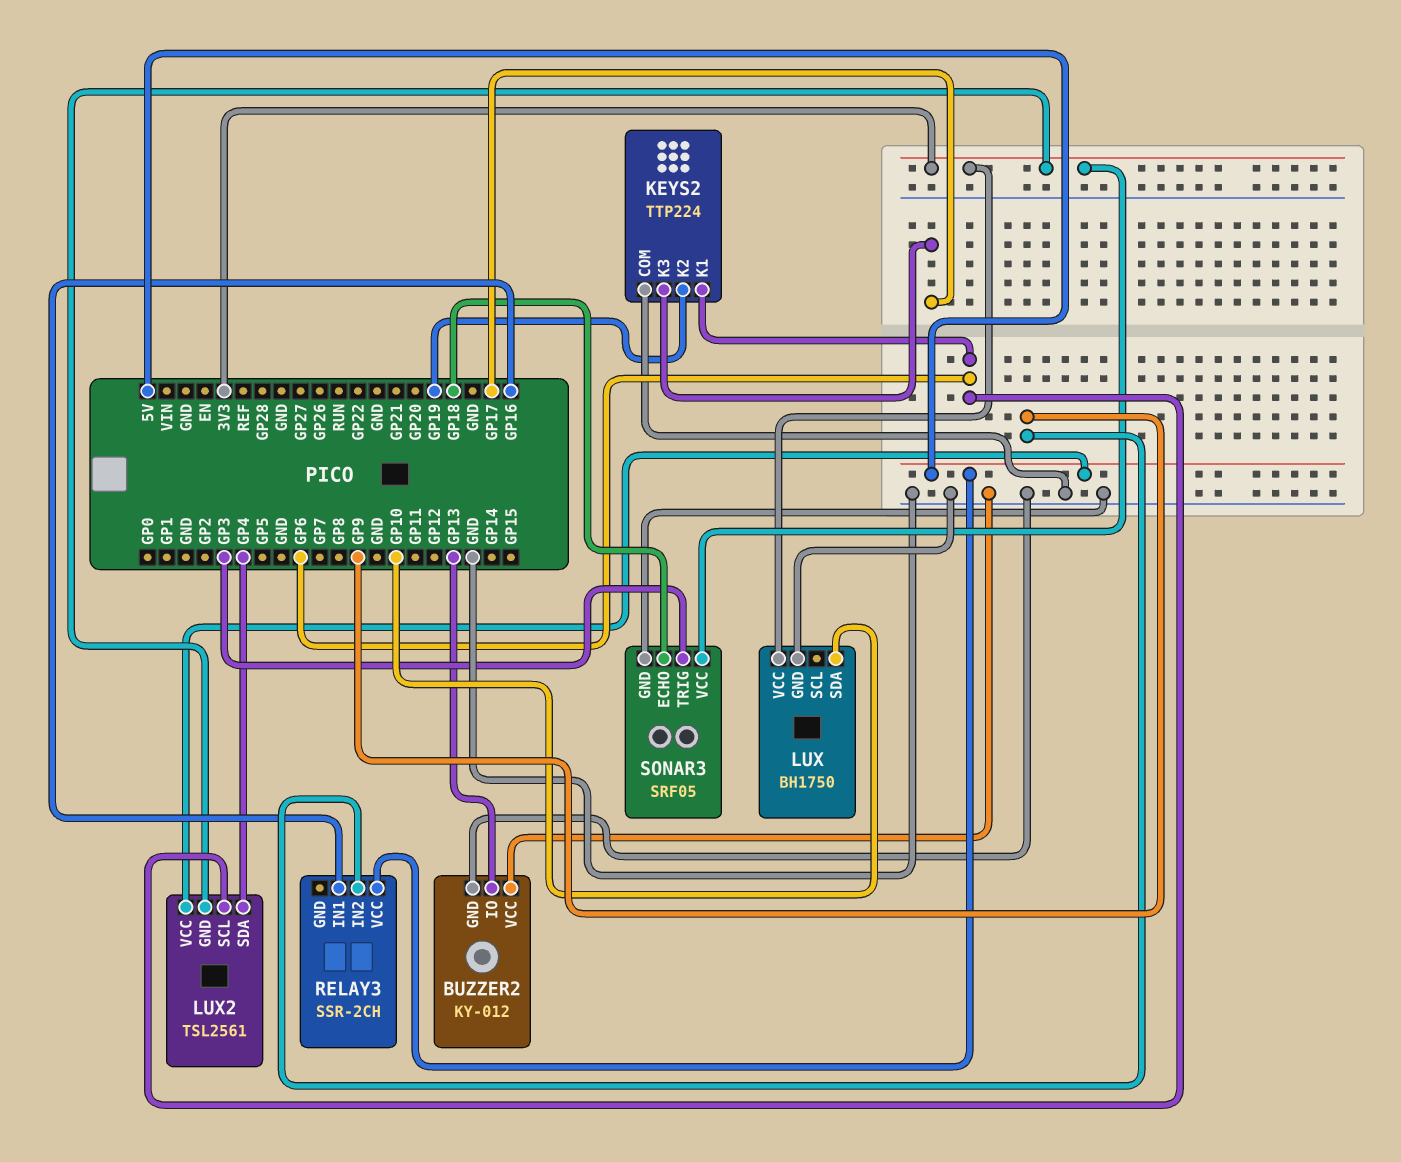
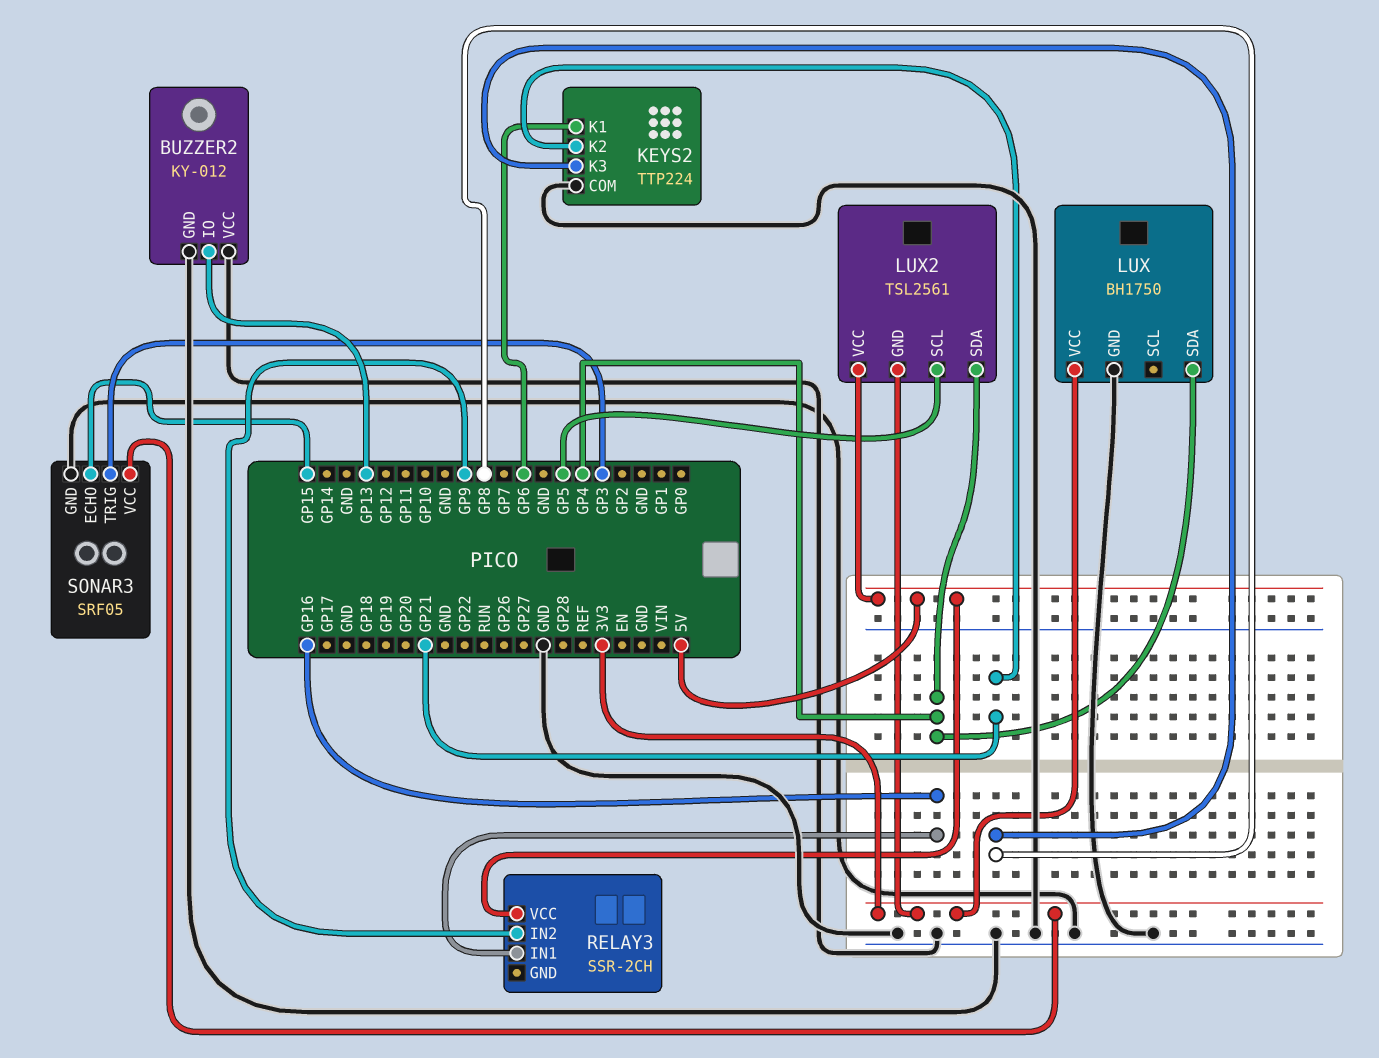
KEYS2 pin K2: GP19 -> GP21
KEYS2 pin K3: GP17 -> GP8
LUX pin SDA: GP10 -> GP4
LUX2 pin SCL: GP6 -> GP5
SONAR3 pin ECHO: GP18 -> GP15

